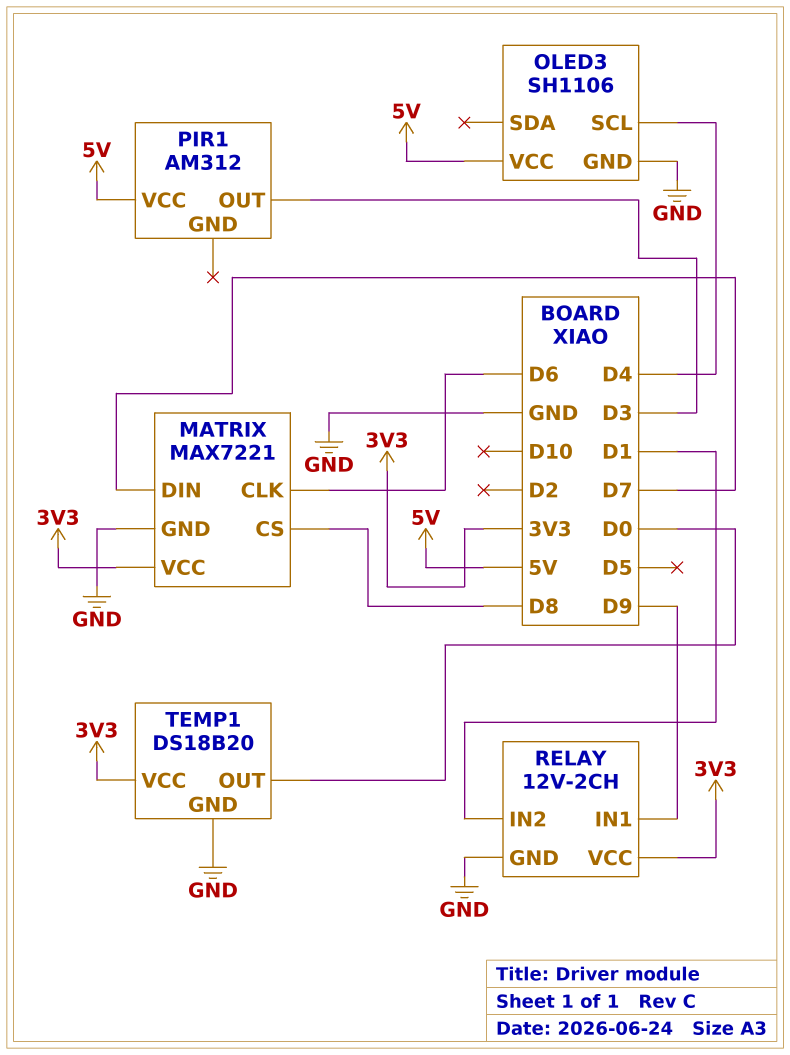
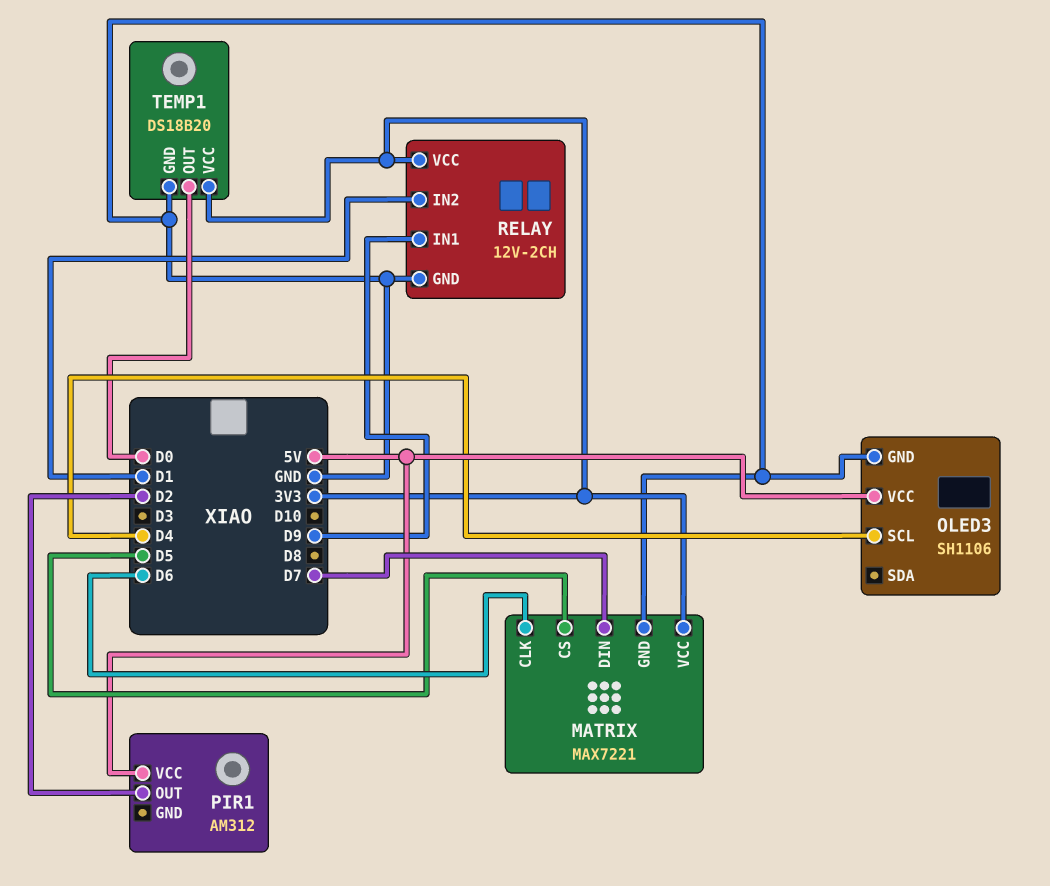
MATRIX pin CS: D8 -> D5
PIR1 pin OUT: D3 -> D2

